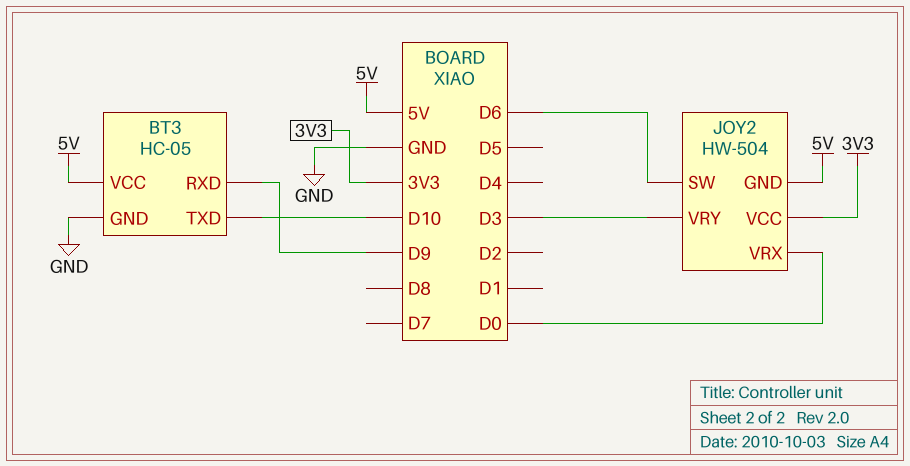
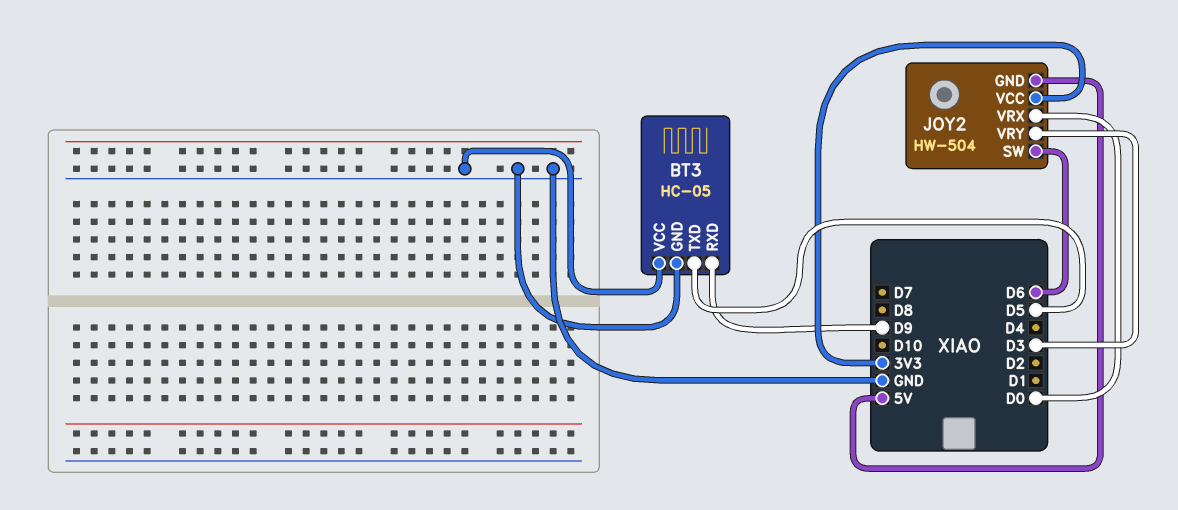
BT3 pin TXD: D10 -> D5
BT3 pin VCC: 5V -> GND

